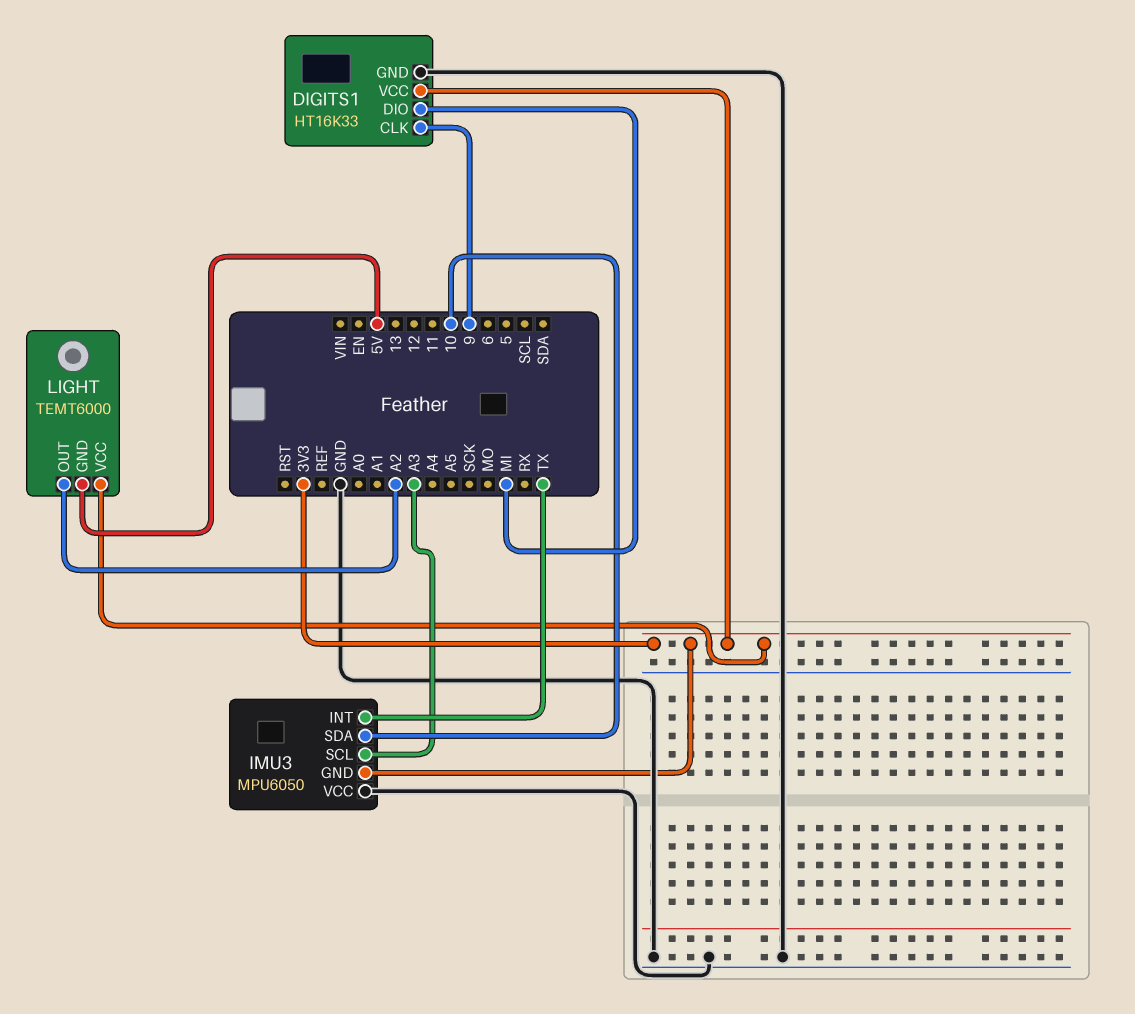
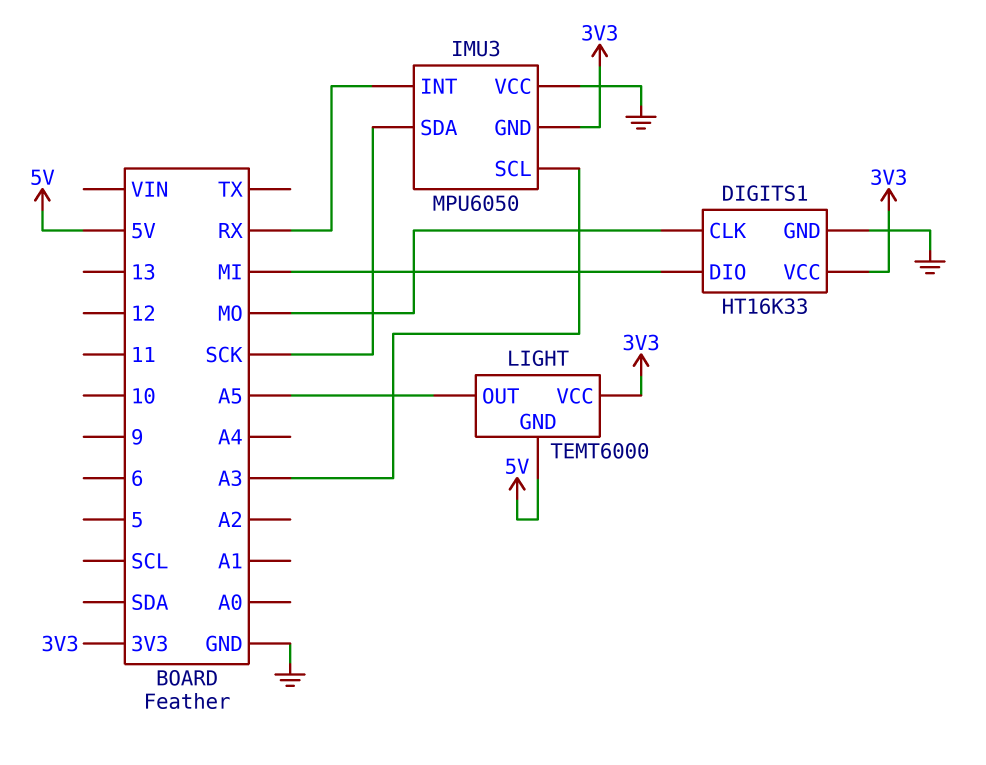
DIGITS1 pin CLK: 9 -> MO
IMU3 pin INT: TX -> RX
IMU3 pin SDA: 10 -> SCK
LIGHT pin OUT: A2 -> A5

